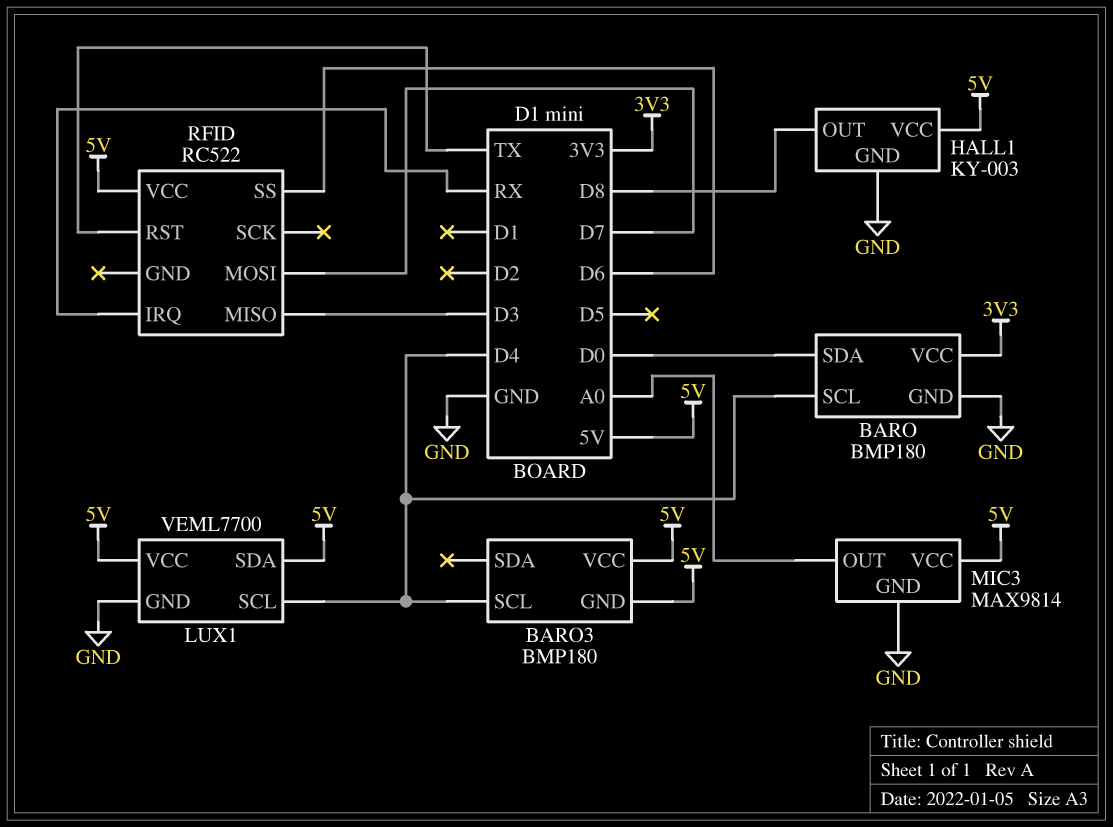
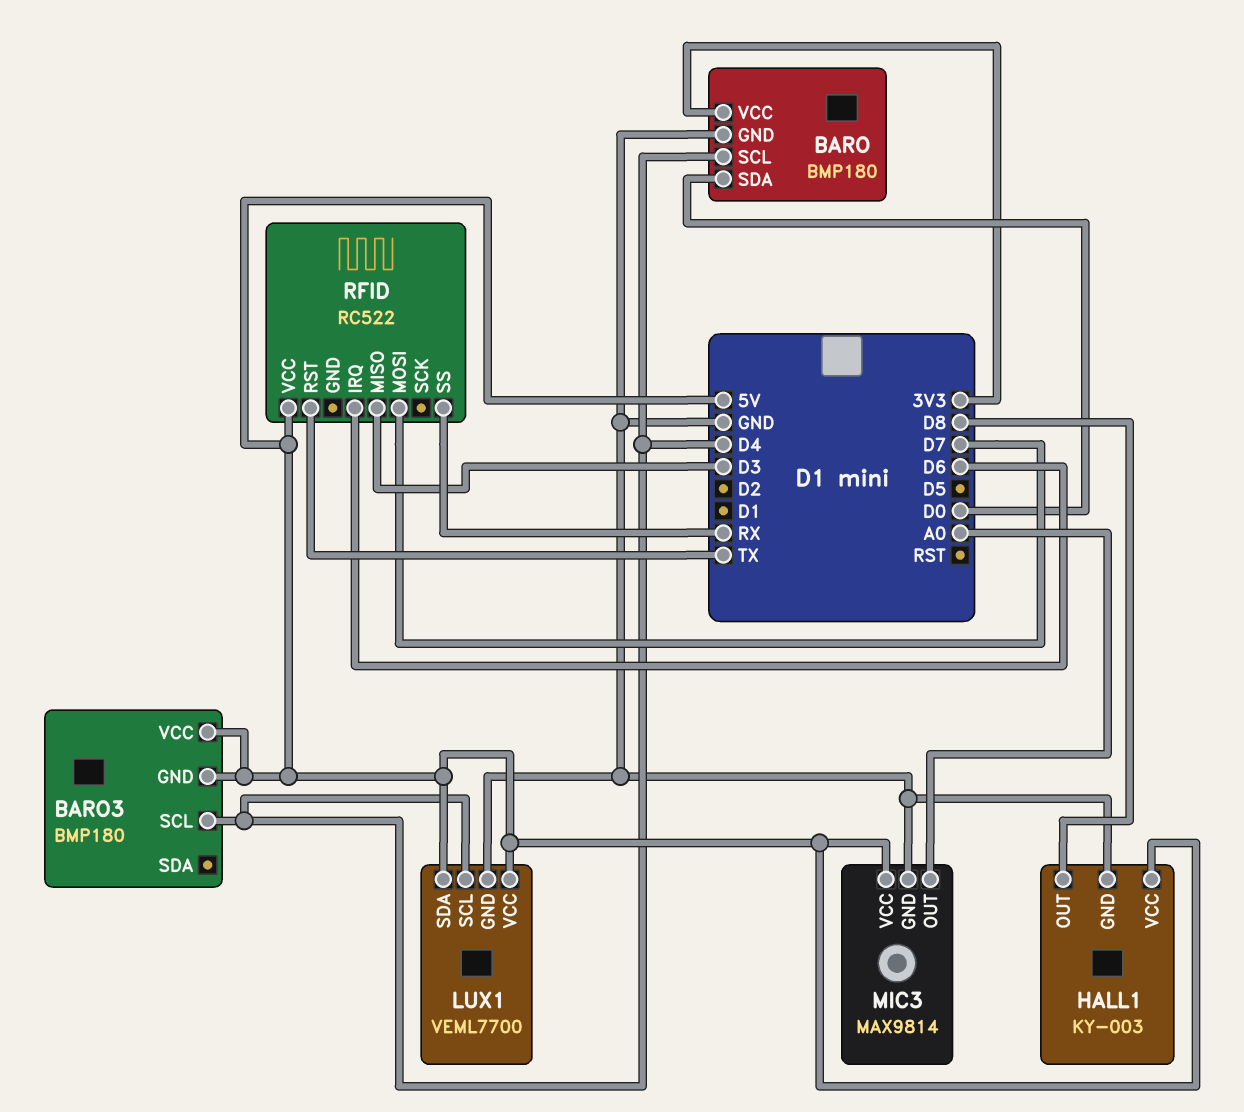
RFID pin IRQ: RX -> D6
RFID pin SS: D6 -> RX

